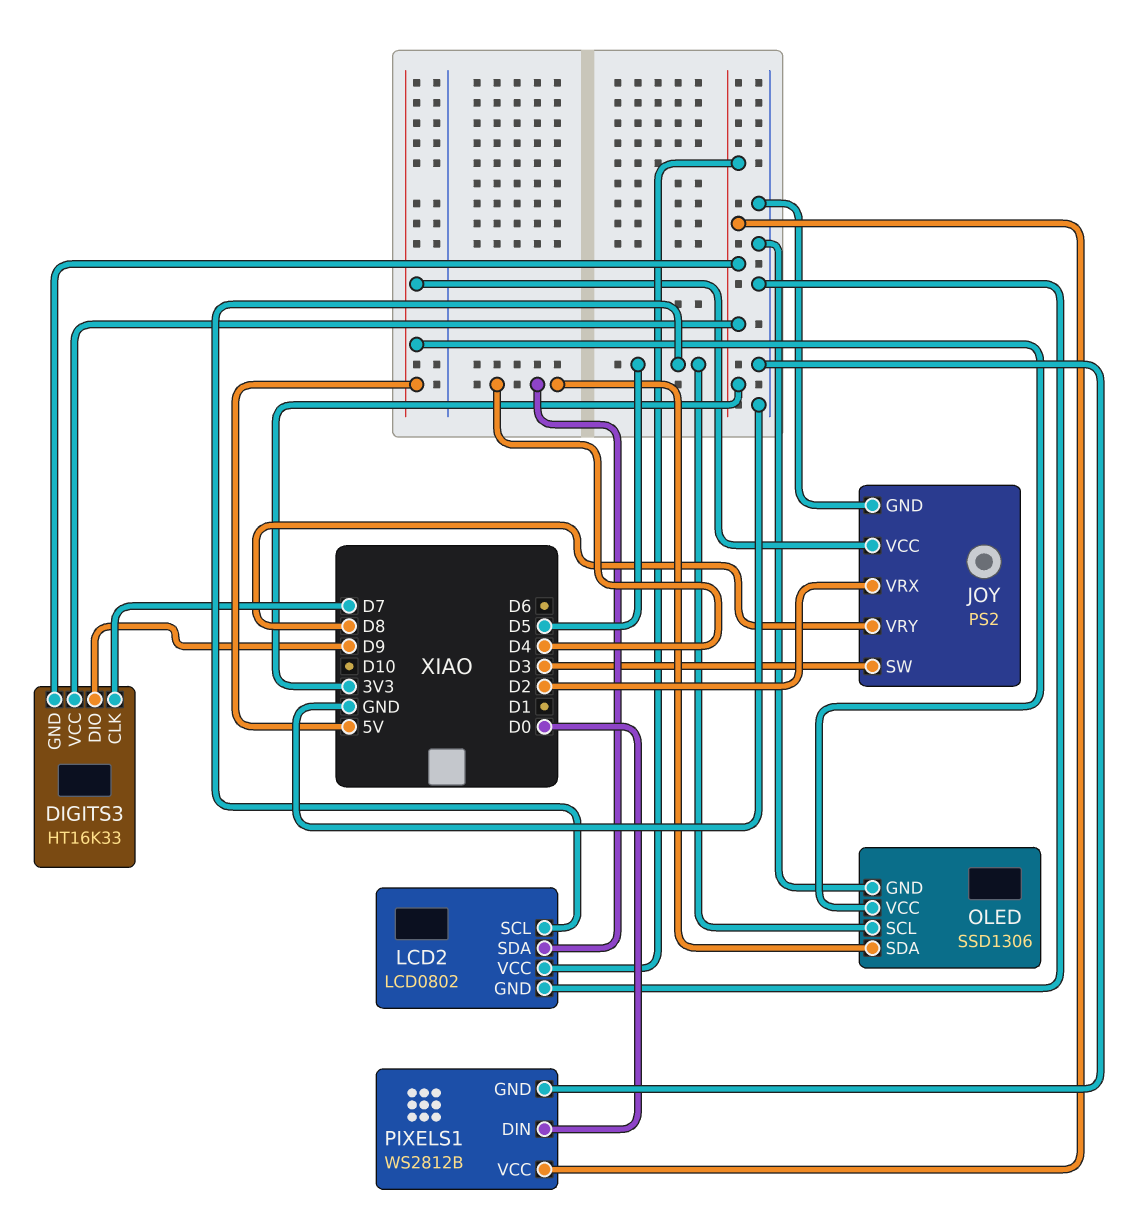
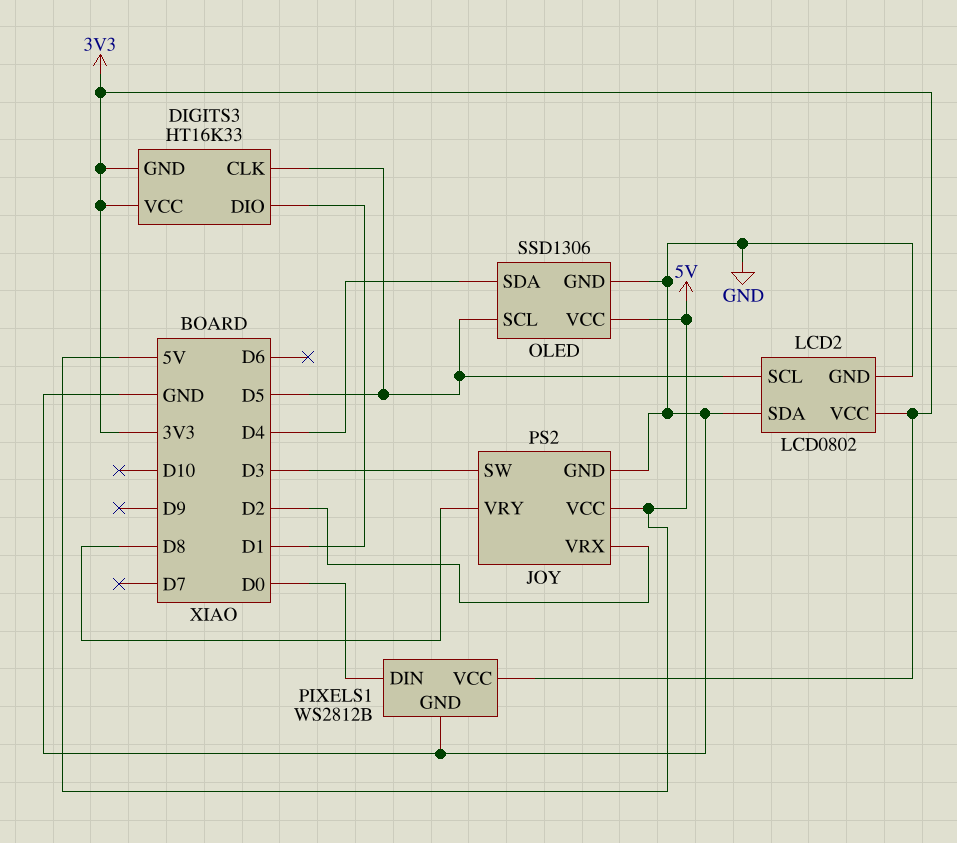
DIGITS3 pin CLK: D7 -> D5
DIGITS3 pin DIO: D9 -> D1
LCD2 pin SDA: D4 -> GND

